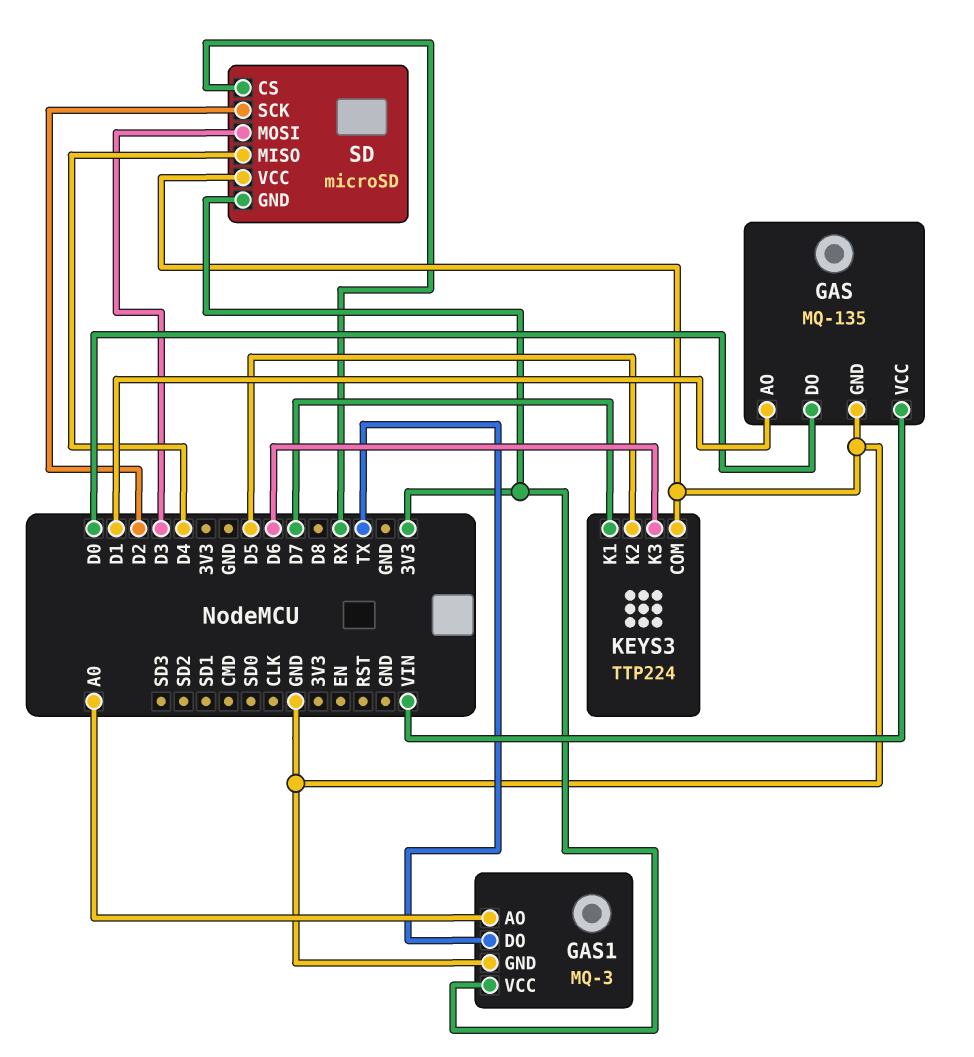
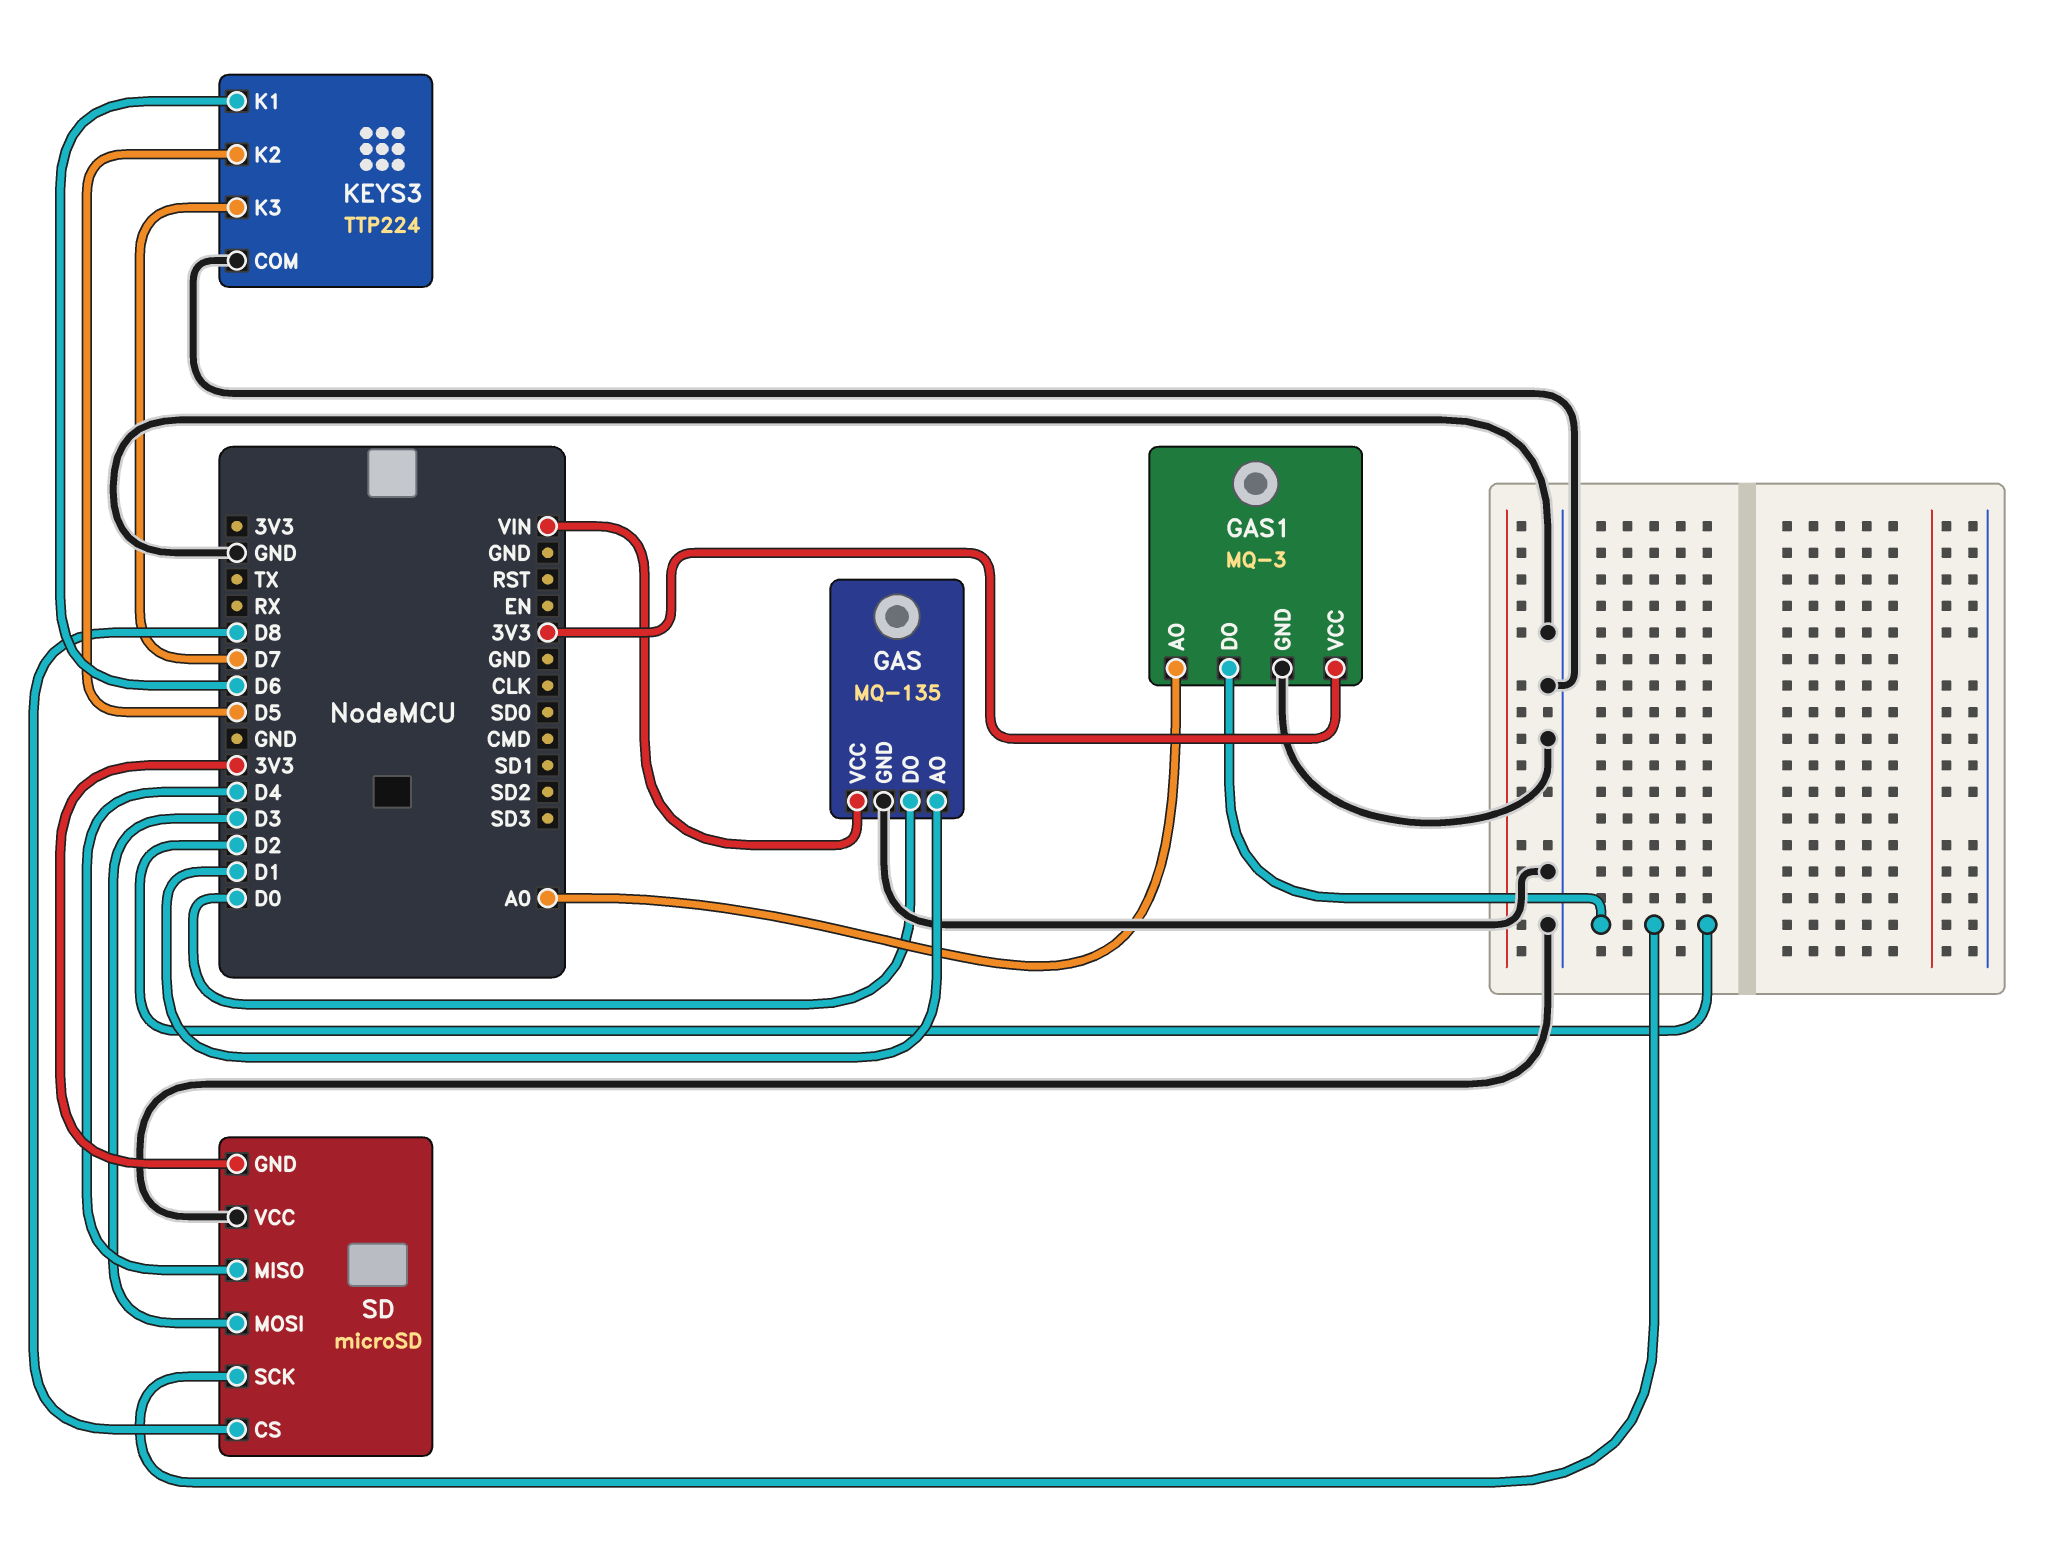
GAS1 pin DO: TX -> D2
KEYS3 pin K1: D7 -> D6
KEYS3 pin K3: D6 -> D7
SD pin CS: RX -> D8

